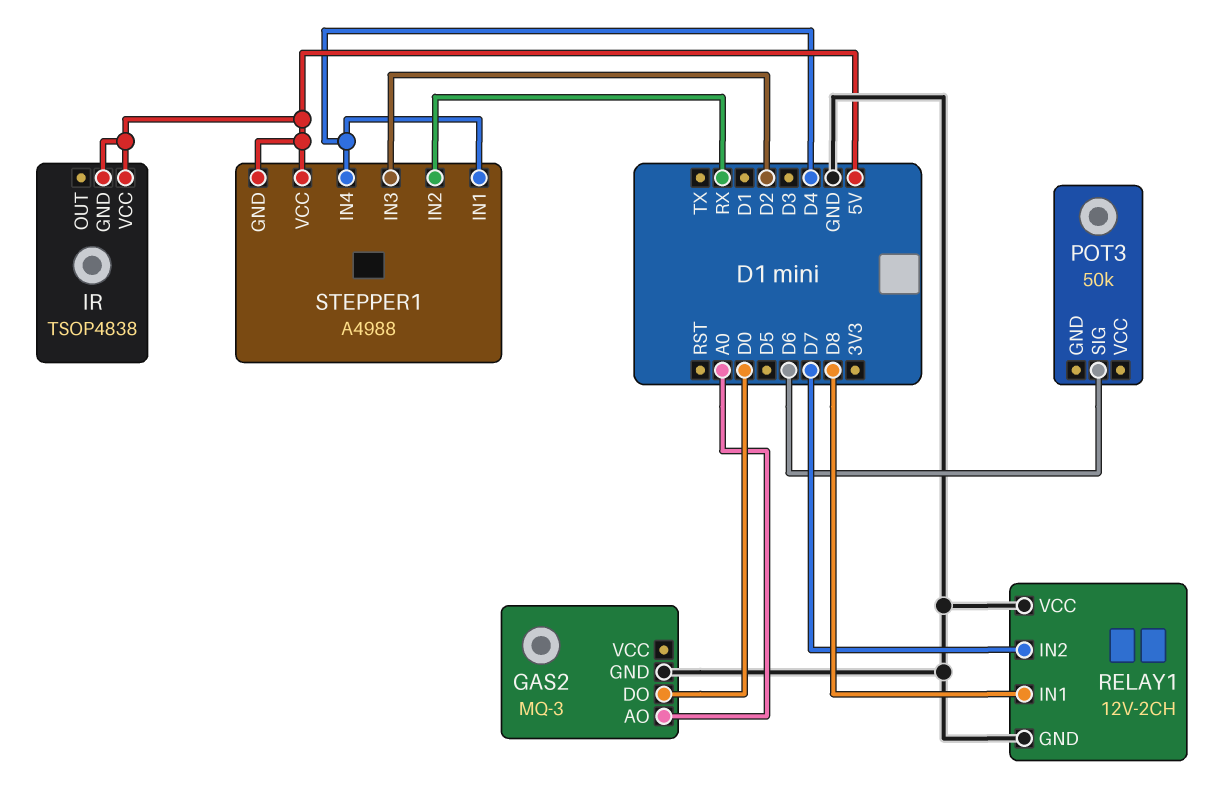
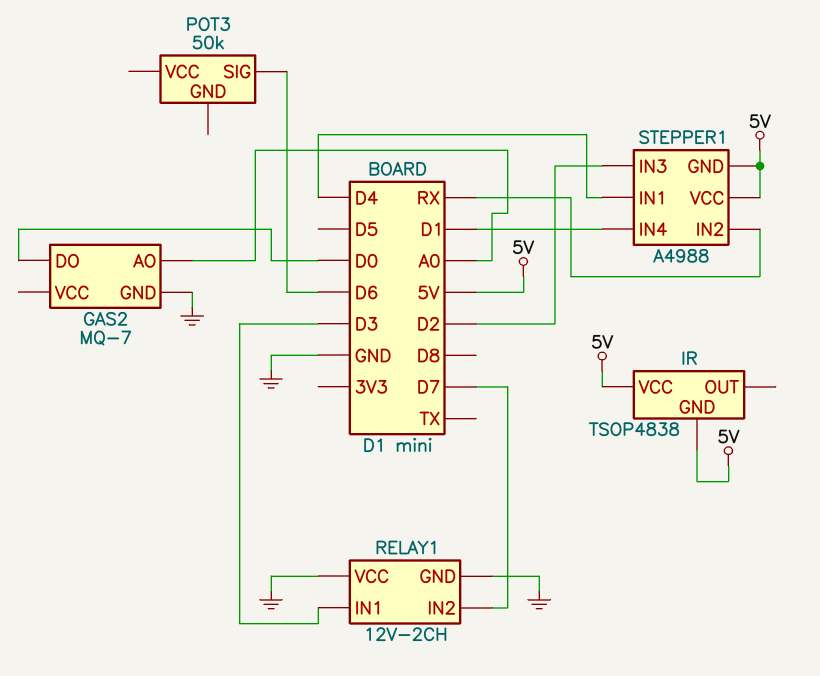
GAS2: MQ-3 -> MQ-7
RELAY1 pin IN1: D8 -> D3
STEPPER1 pin IN4: D4 -> D1

